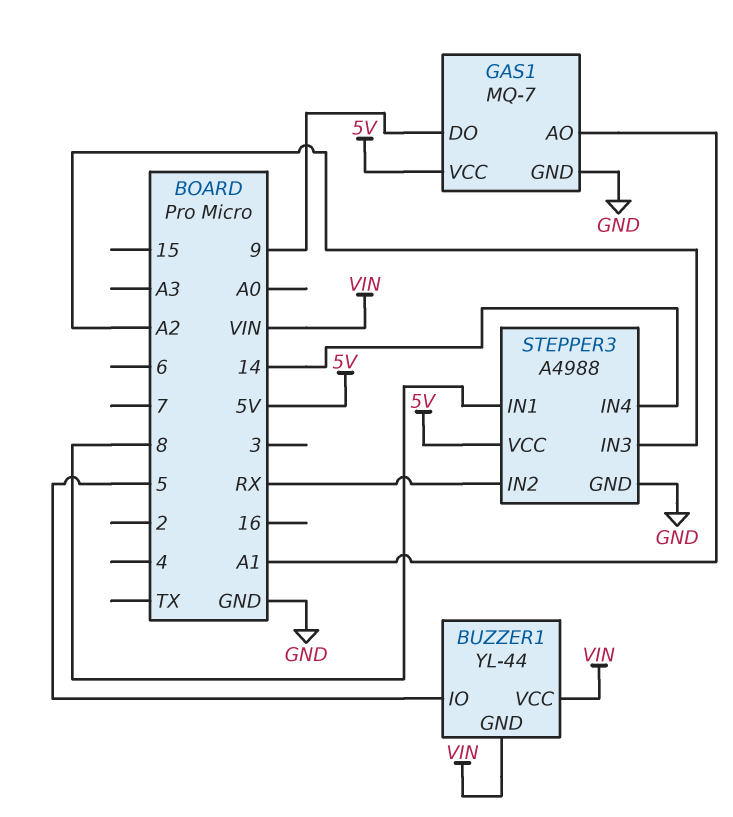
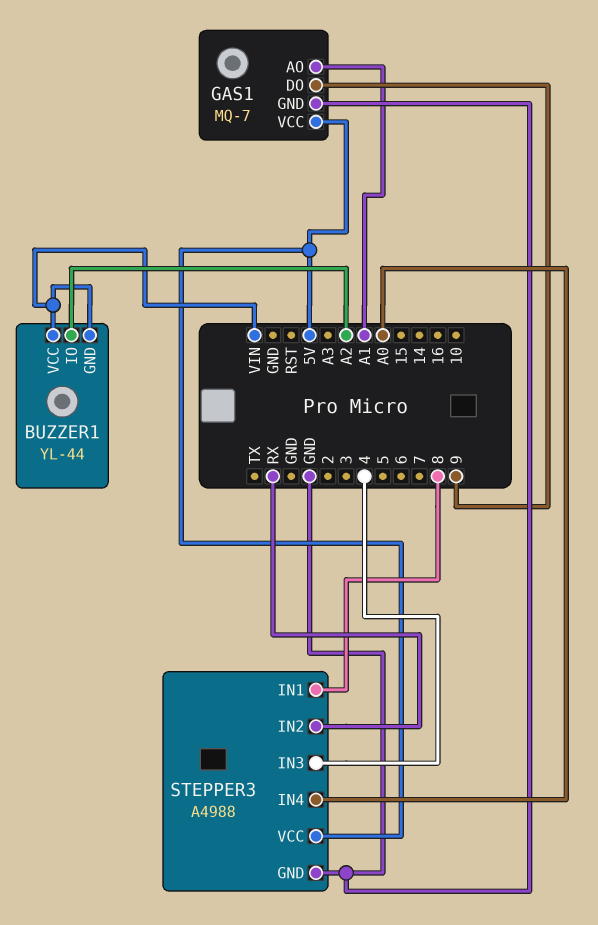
BUZZER1 pin IO: 5 -> A2
STEPPER3 pin IN3: A2 -> 4
STEPPER3 pin IN4: 14 -> A0

